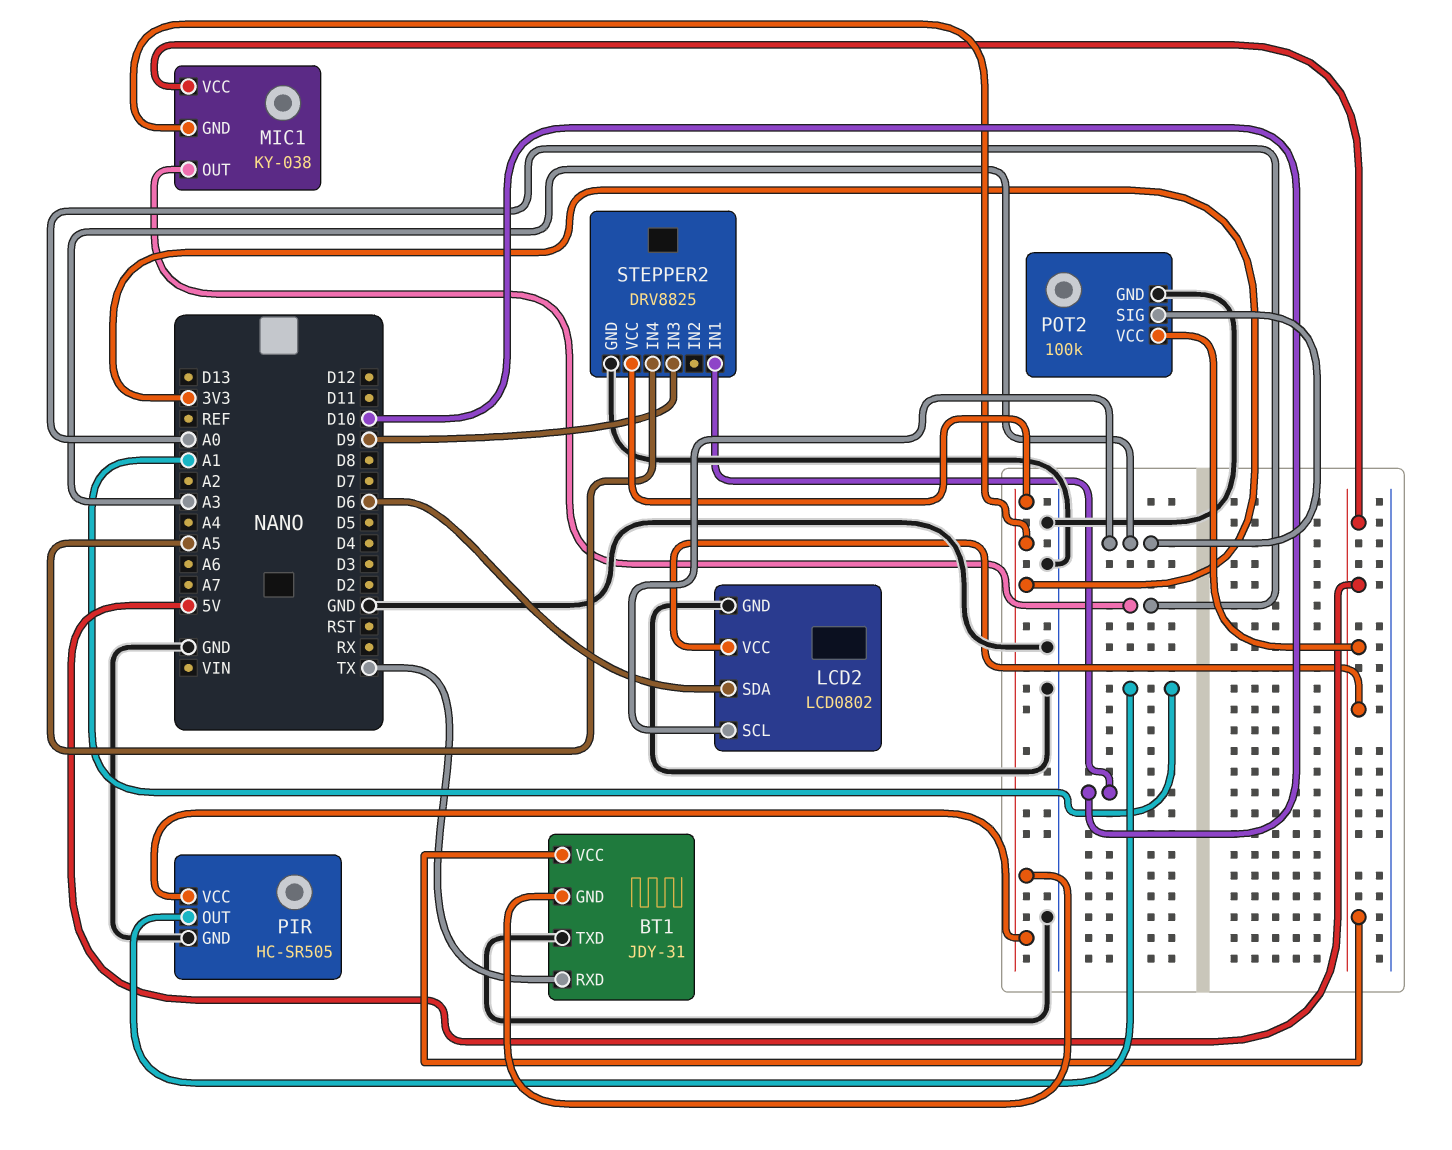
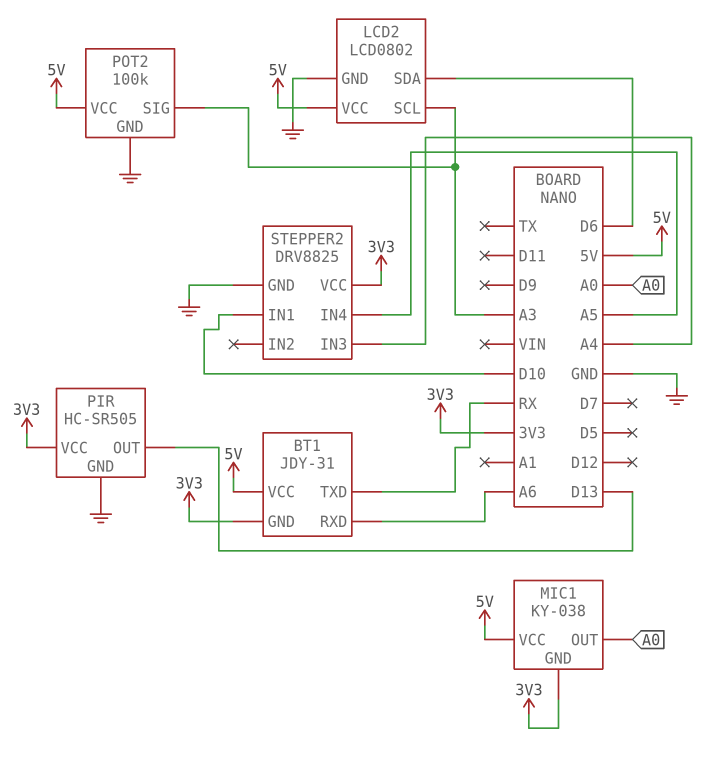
BT1 pin RXD: TX -> A6
BT1 pin TXD: GND -> RX
PIR pin OUT: A1 -> D13
STEPPER2 pin IN3: D9 -> A4

